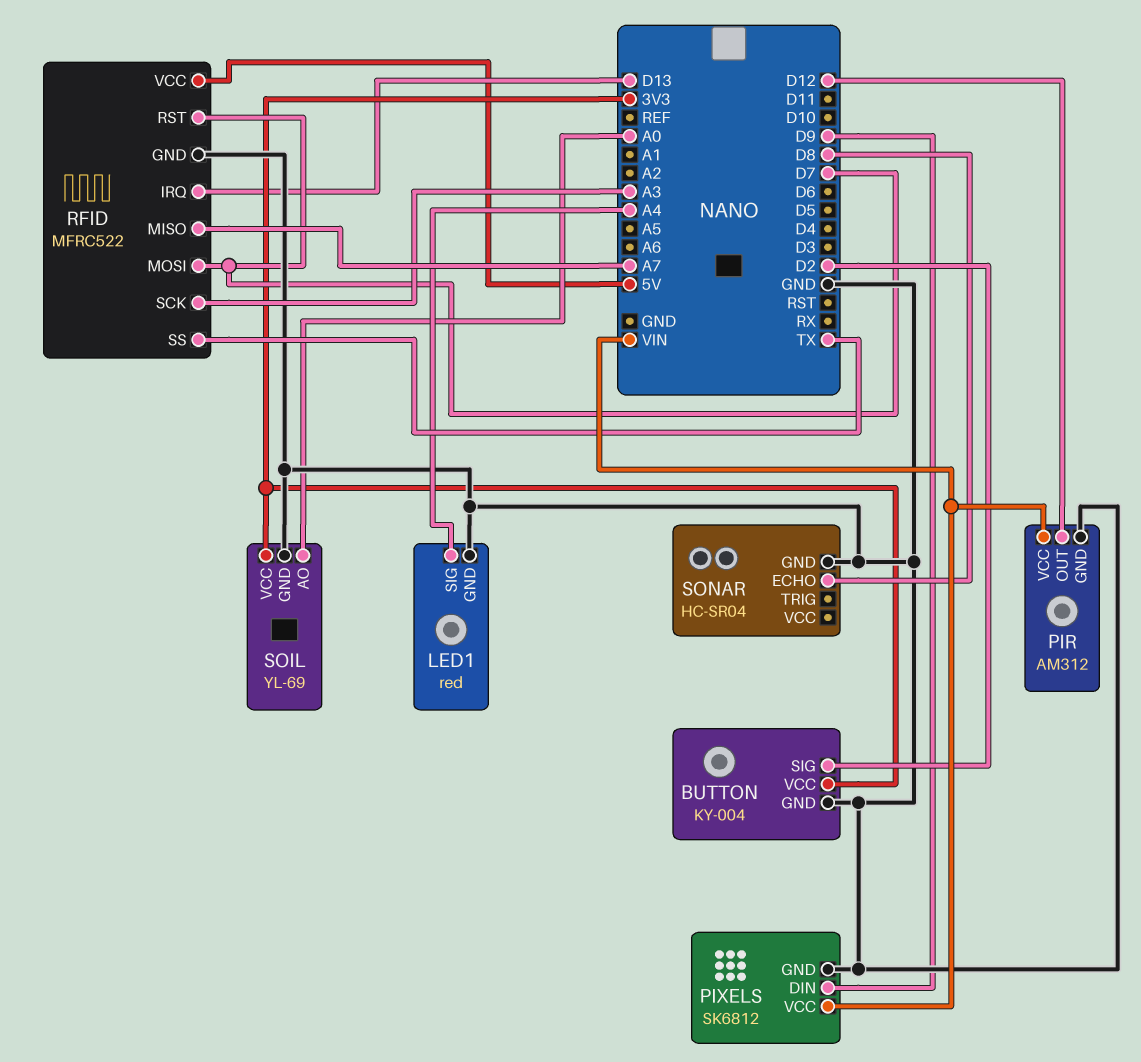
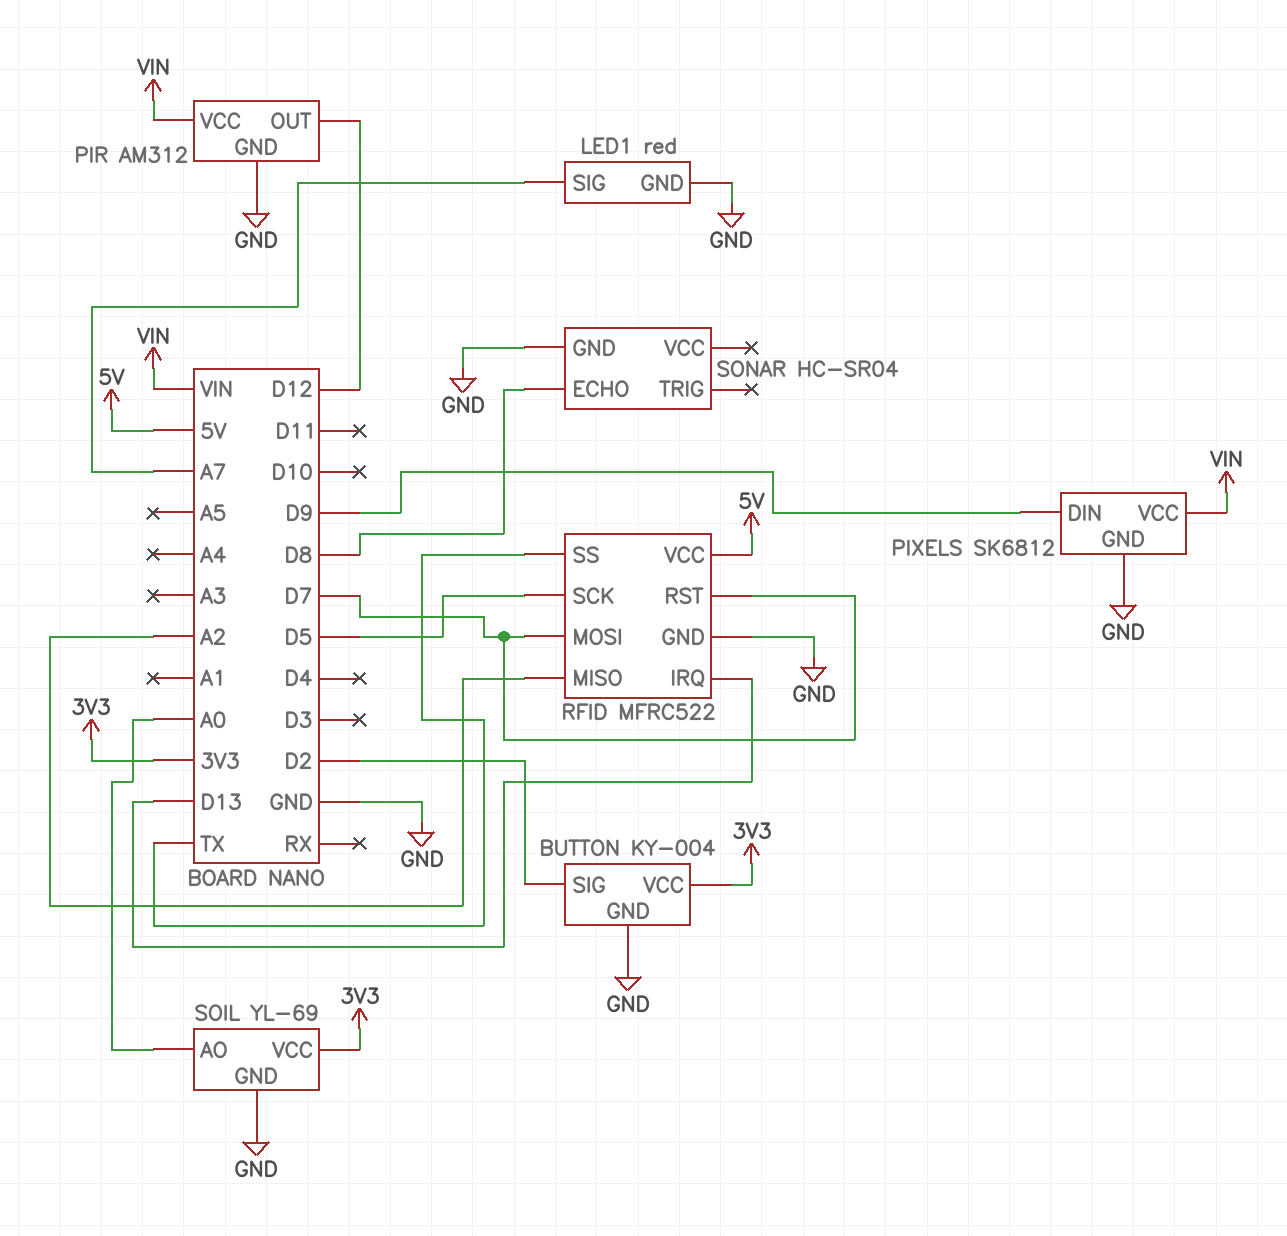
LED1 pin SIG: A4 -> A7
RFID pin MISO: A7 -> A2
RFID pin SCK: A3 -> D5

